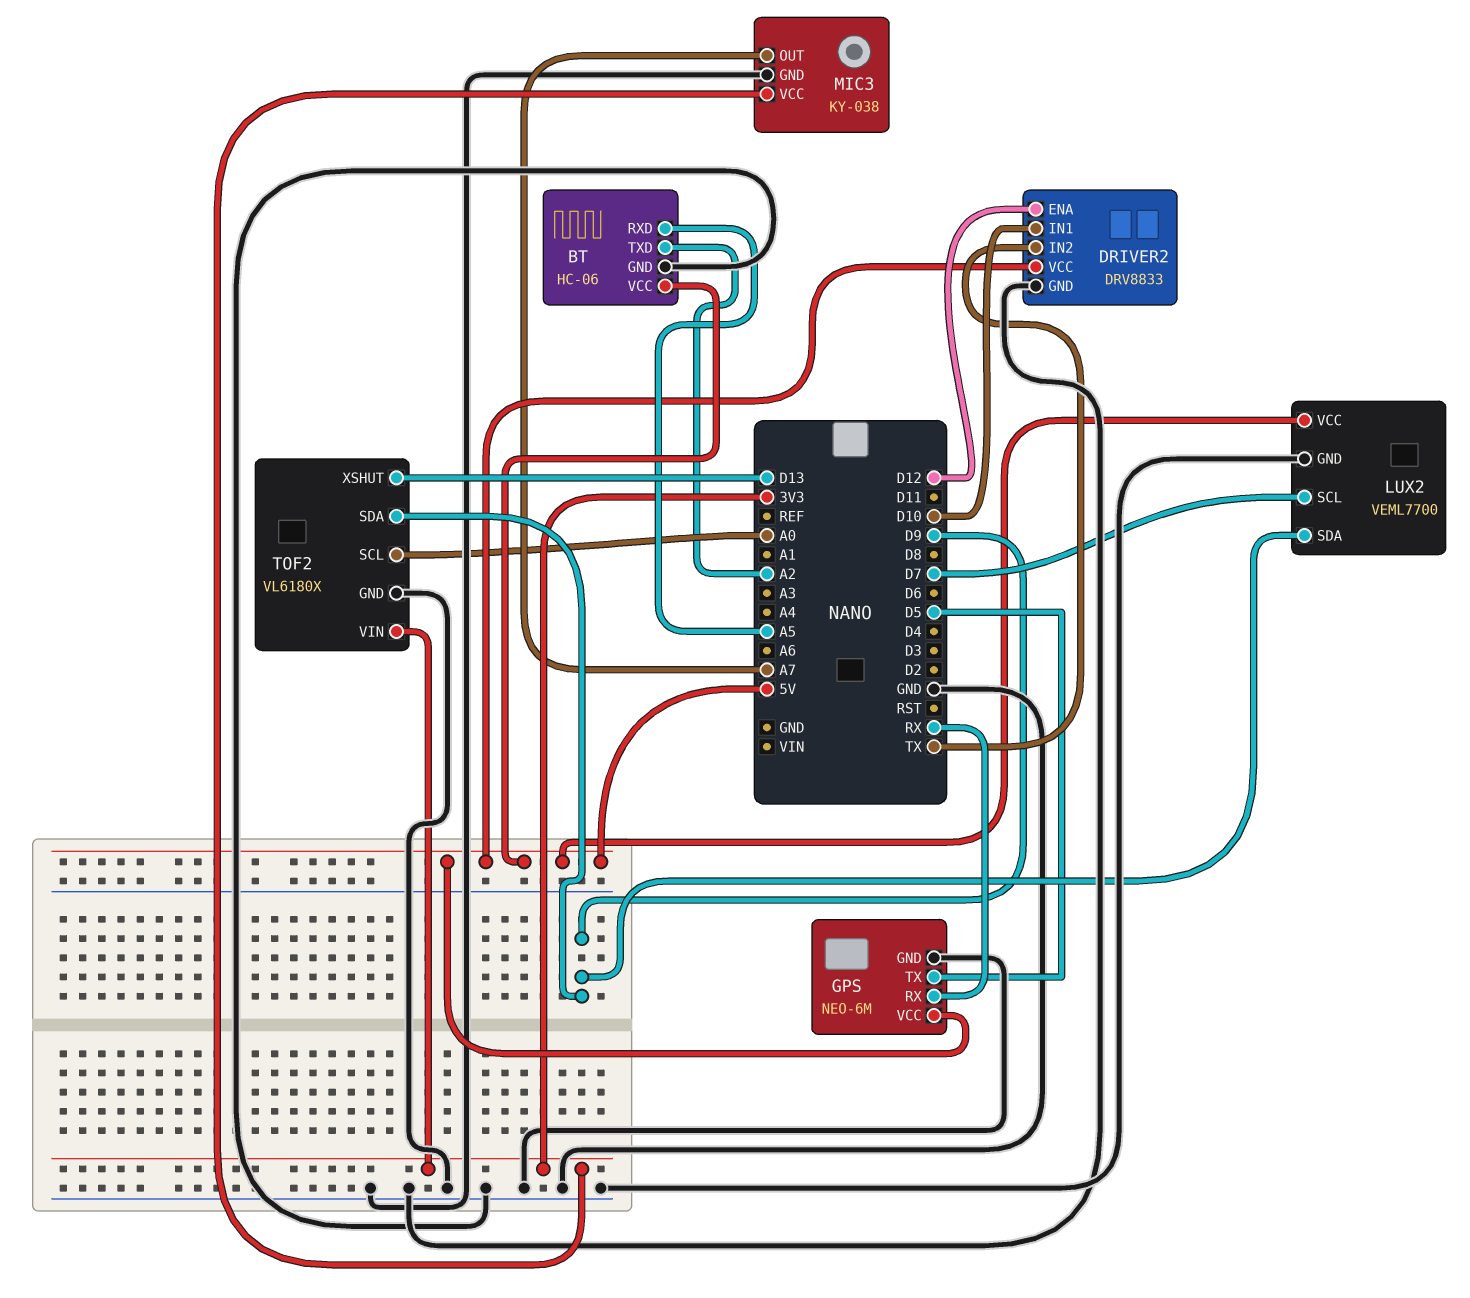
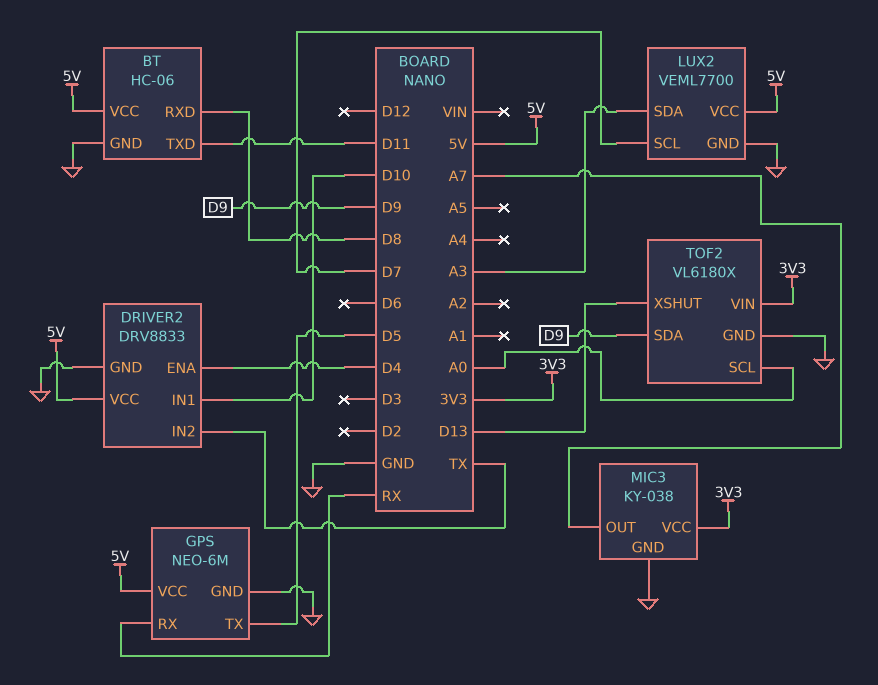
BT pin RXD: A5 -> D8
BT pin TXD: A2 -> D11
DRIVER2 pin ENA: D12 -> D4
LUX2 pin SDA: D9 -> A3

